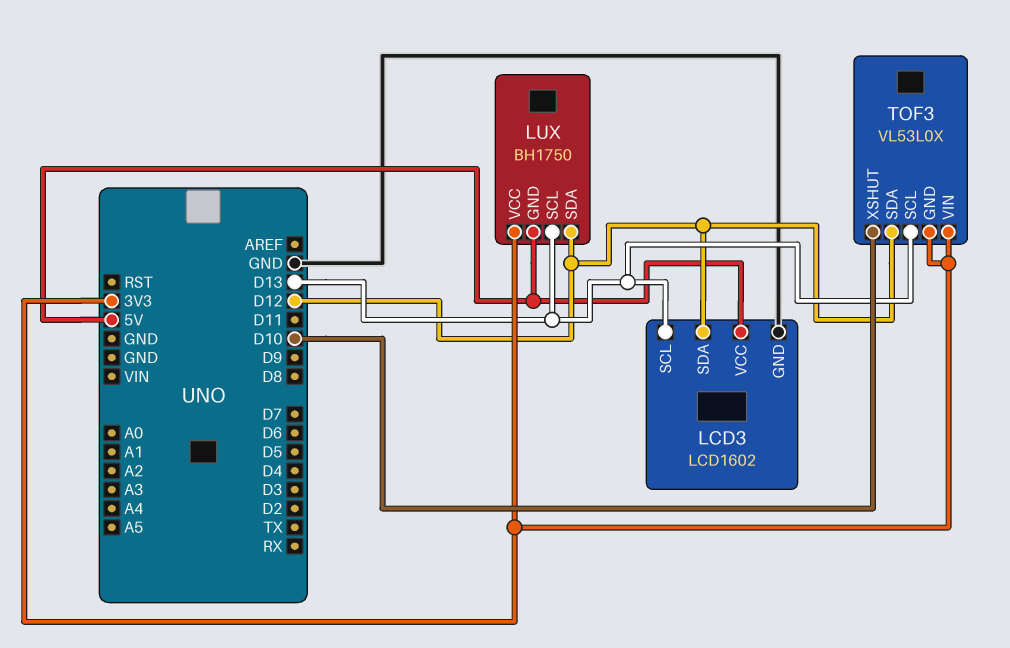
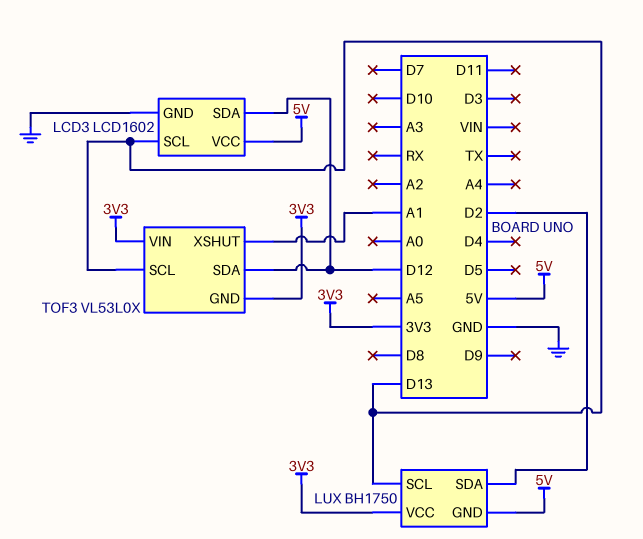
LUX pin SDA: D12 -> D2
TOF3 pin XSHUT: D10 -> A1

